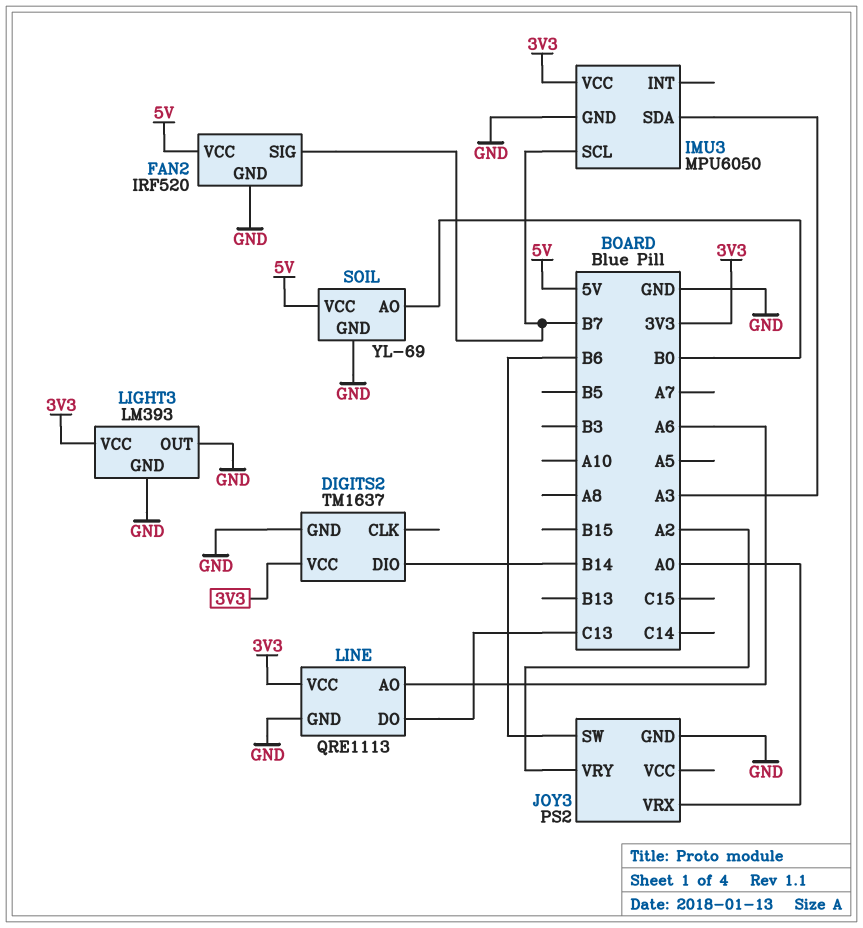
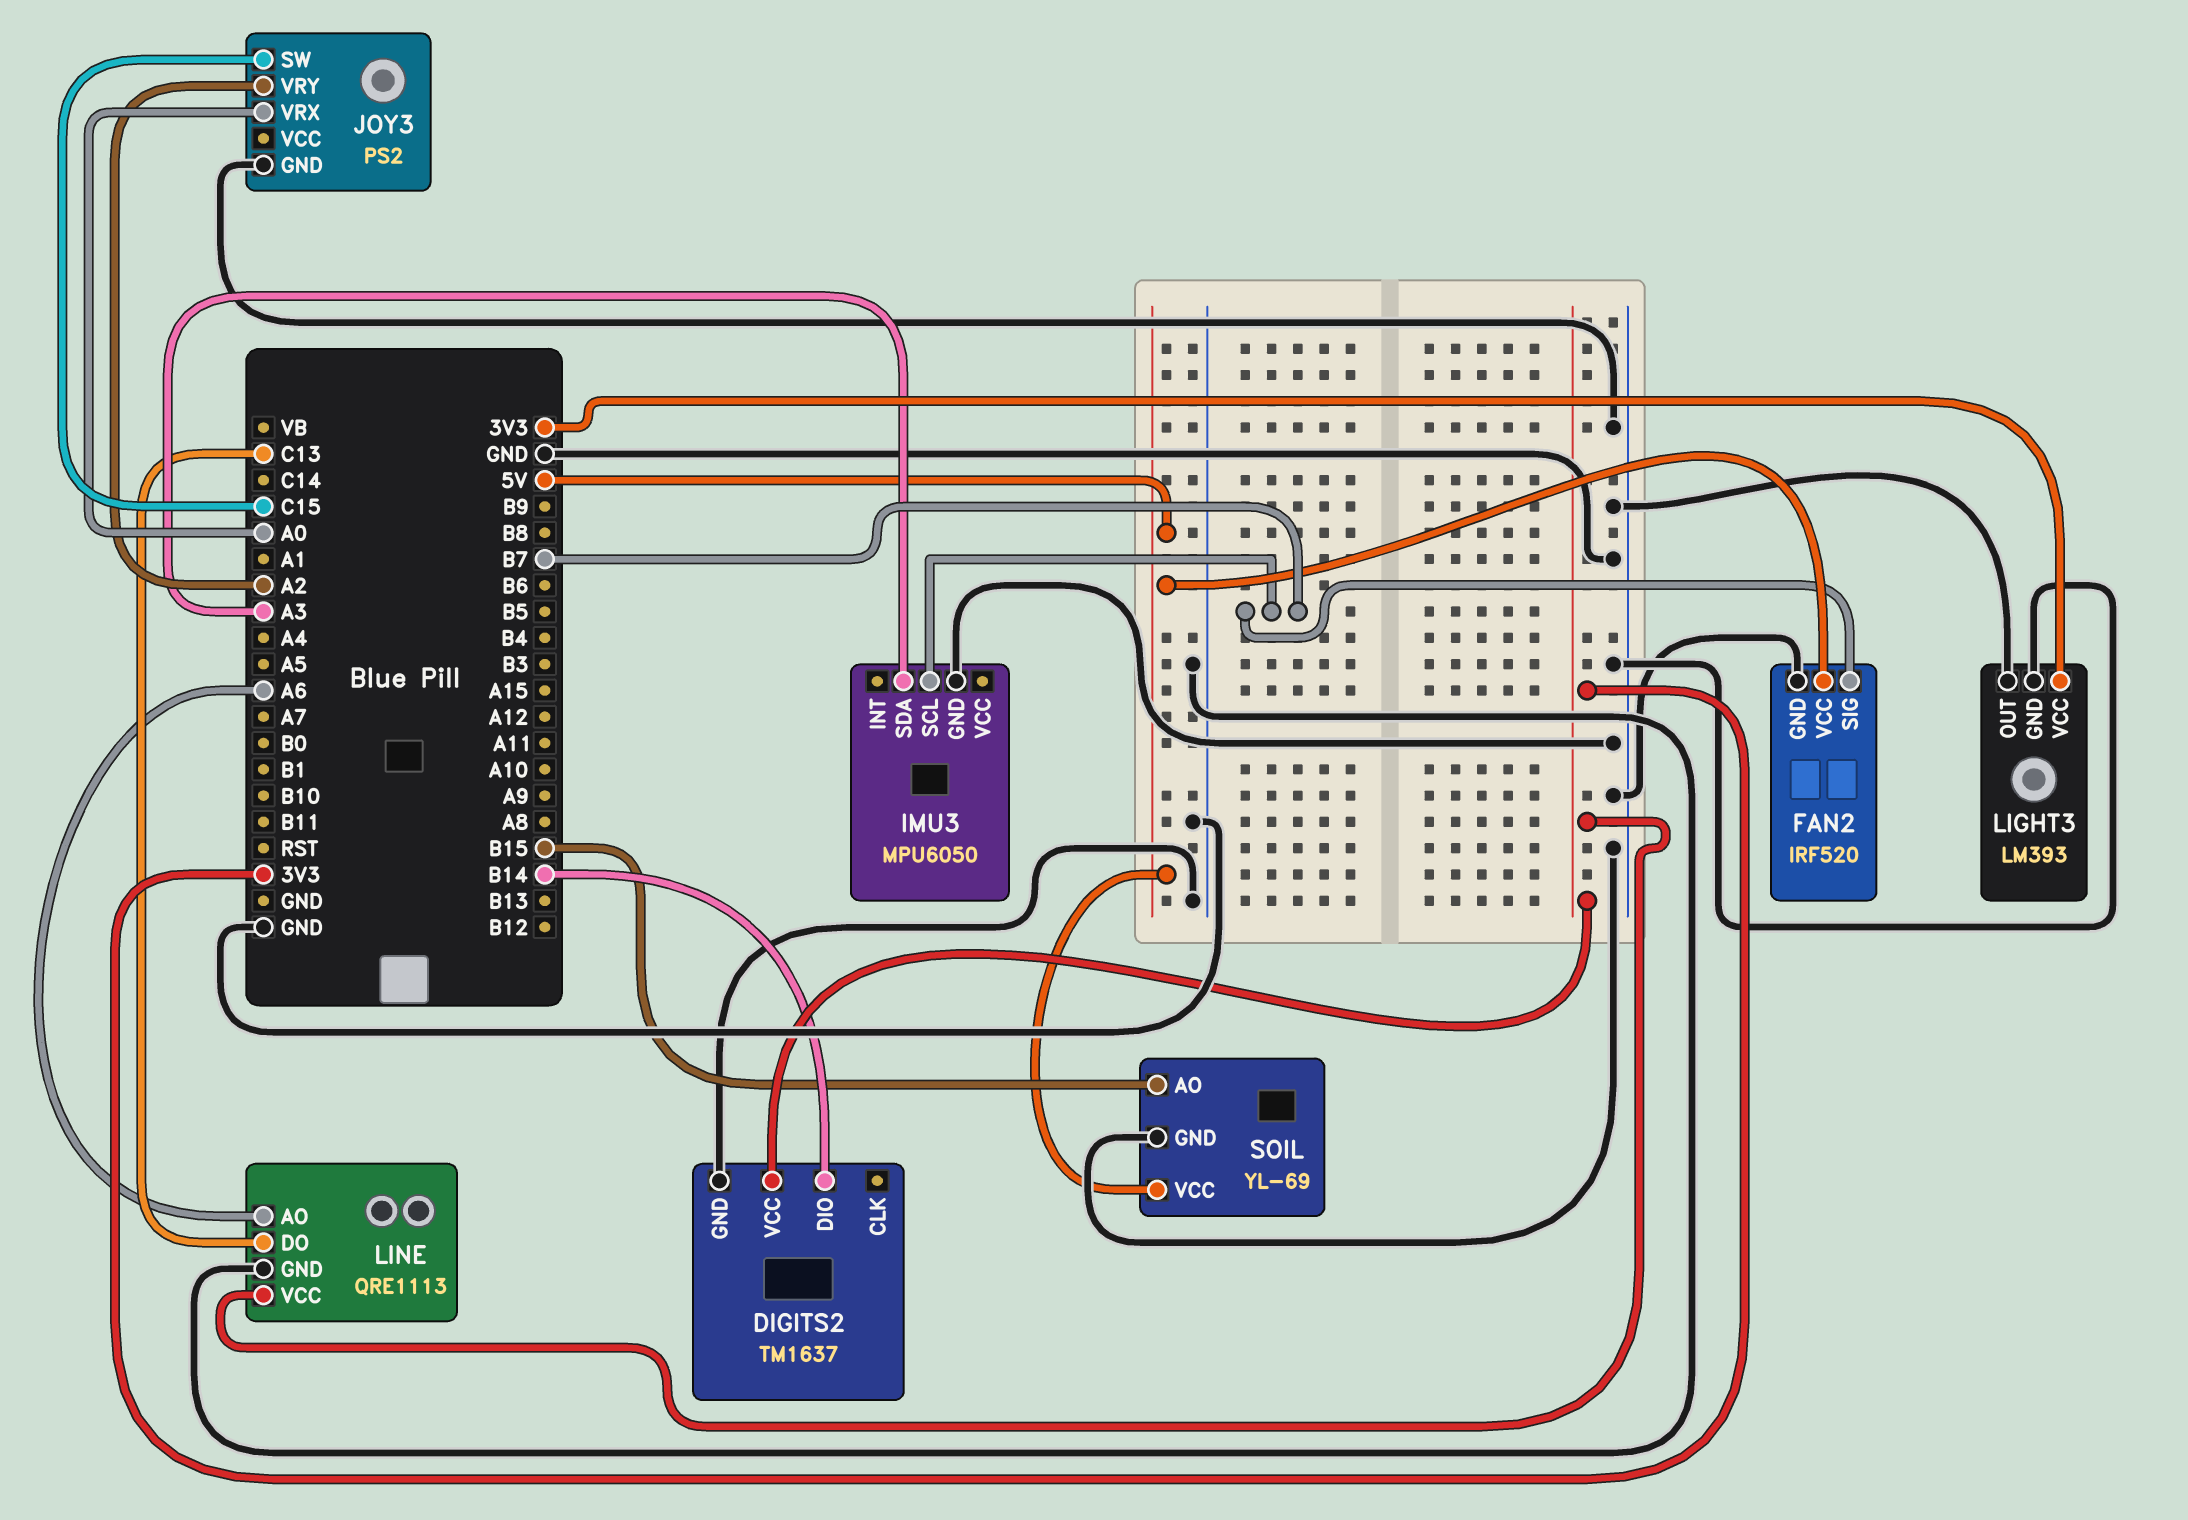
IMU3 pin VCC: 3V3 -> none
JOY3 pin SW: B6 -> C15
SOIL pin AO: B0 -> B15

